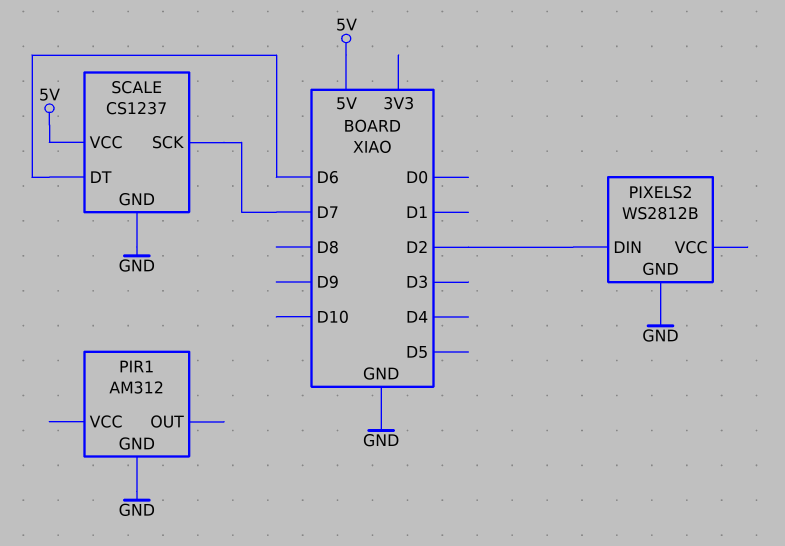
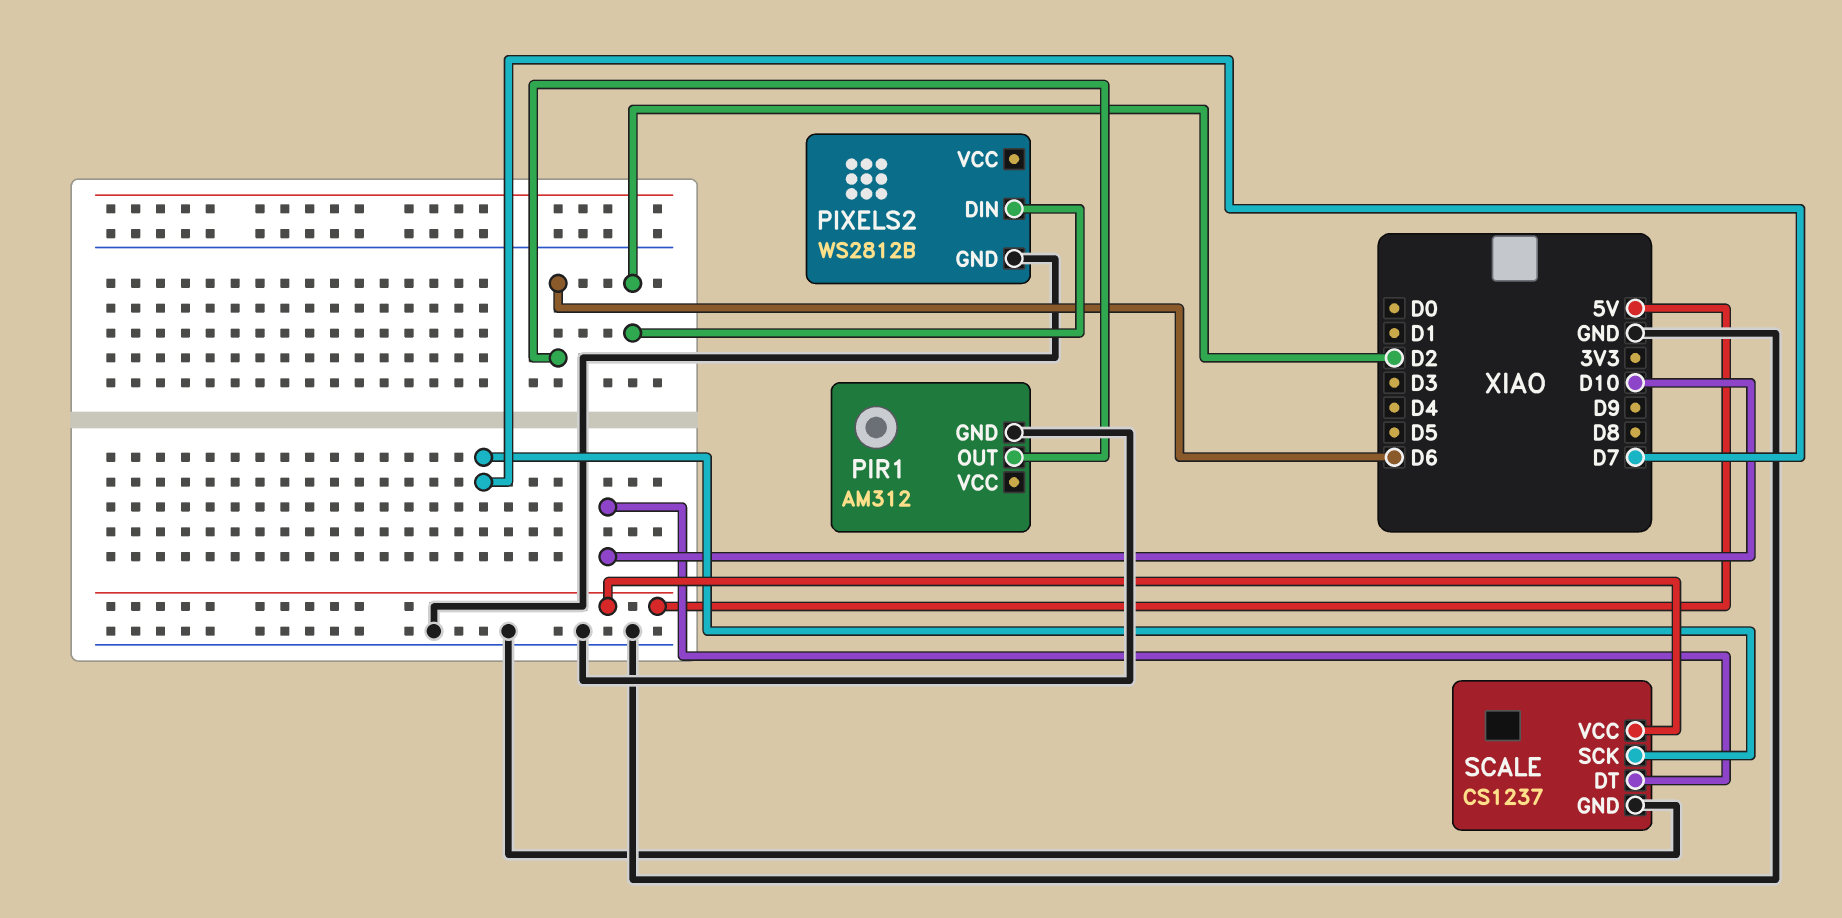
PIR1 pin OUT: none -> D6
SCALE pin DT: D6 -> D10

